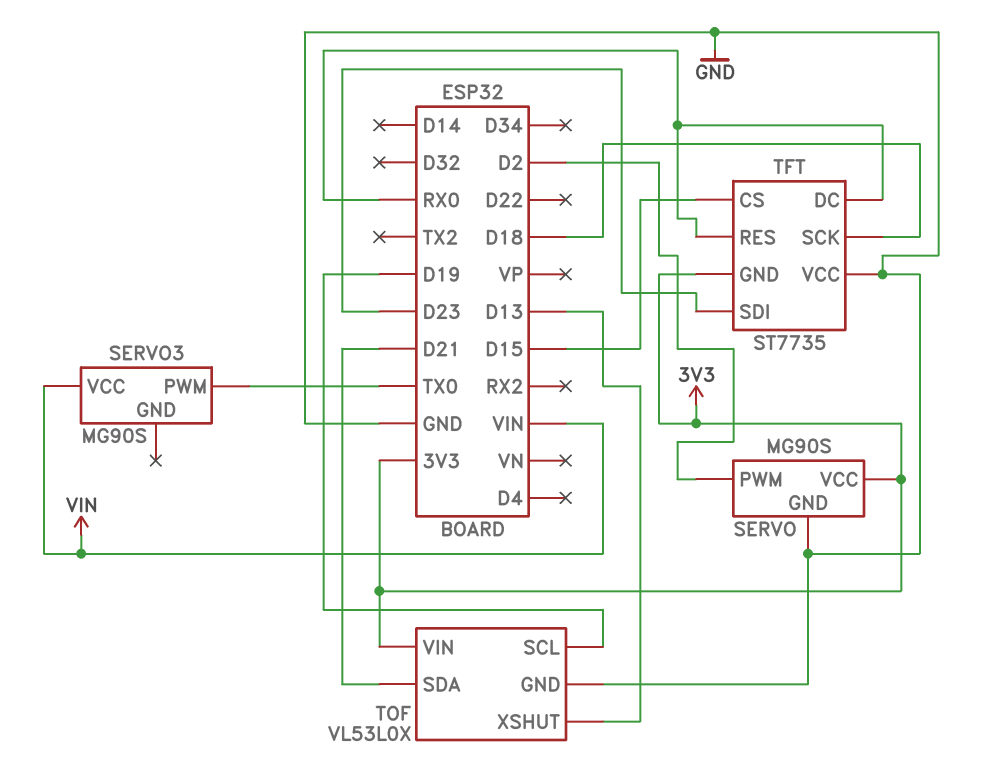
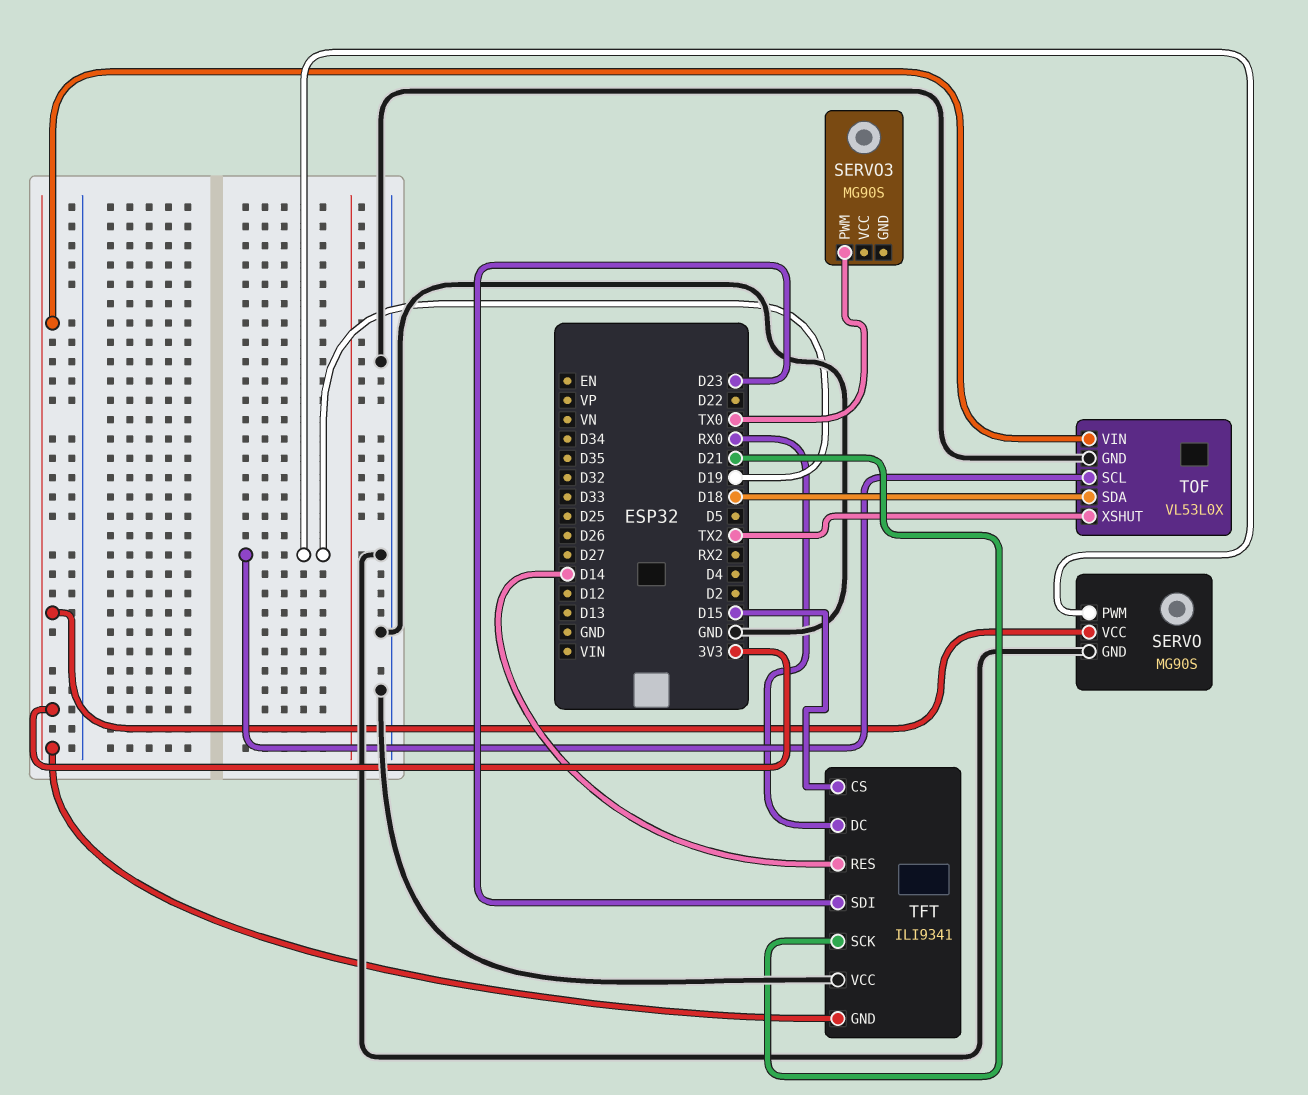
SERVO pin PWM: D2 -> D19
SERVO3 pin VCC: VIN -> none
TFT: ST7735 -> ILI9341
TFT pin RES: RX0 -> D14
TFT pin SCK: D18 -> D21
TOF pin SDA: D21 -> D18
TOF pin XSHUT: D13 -> TX2

